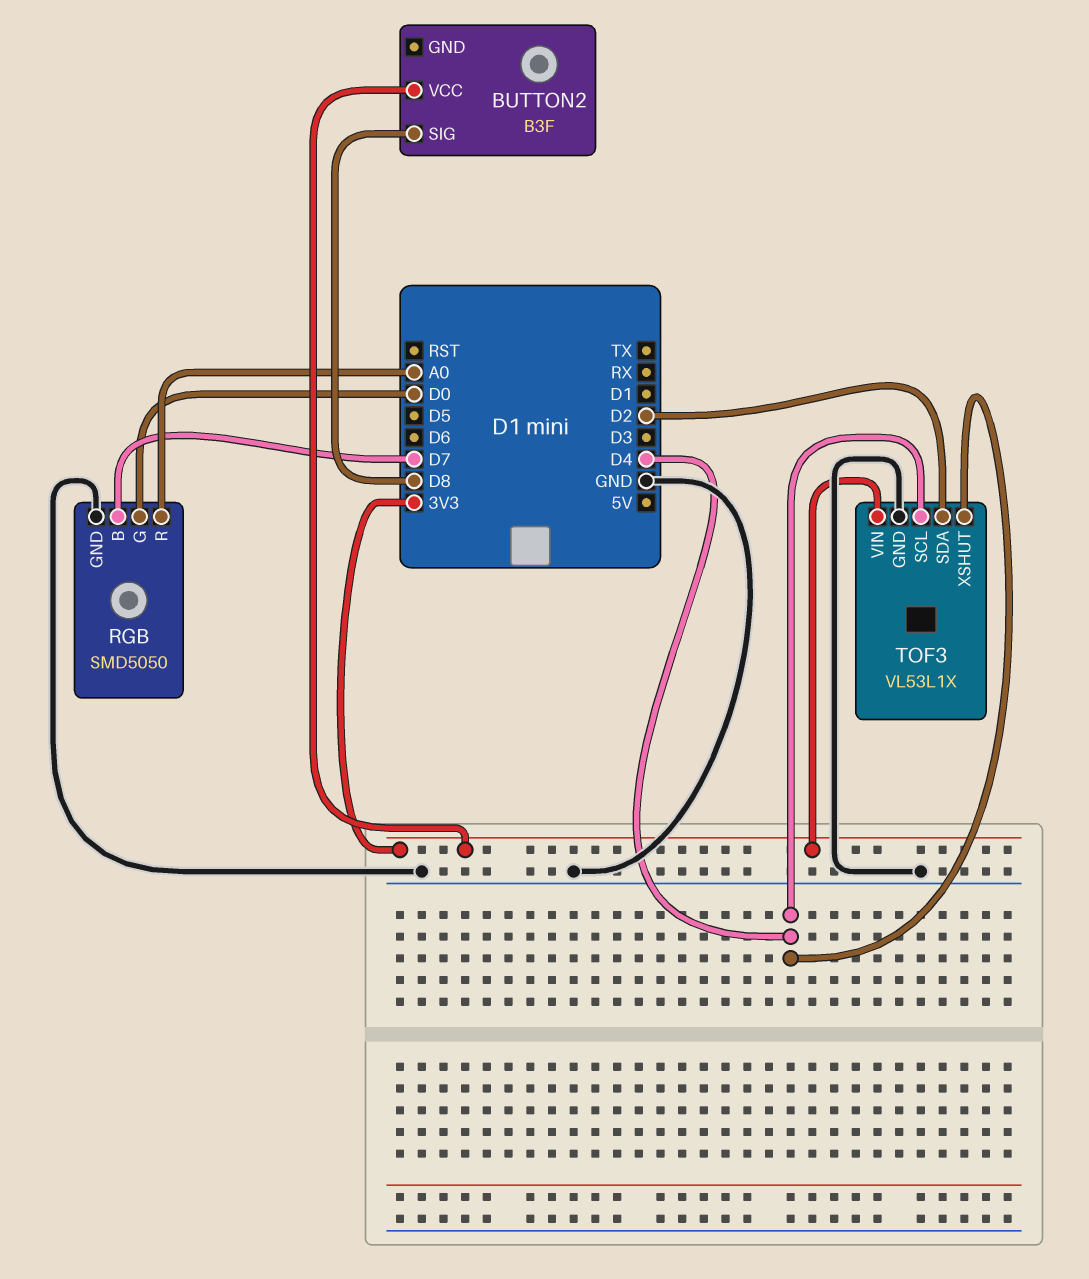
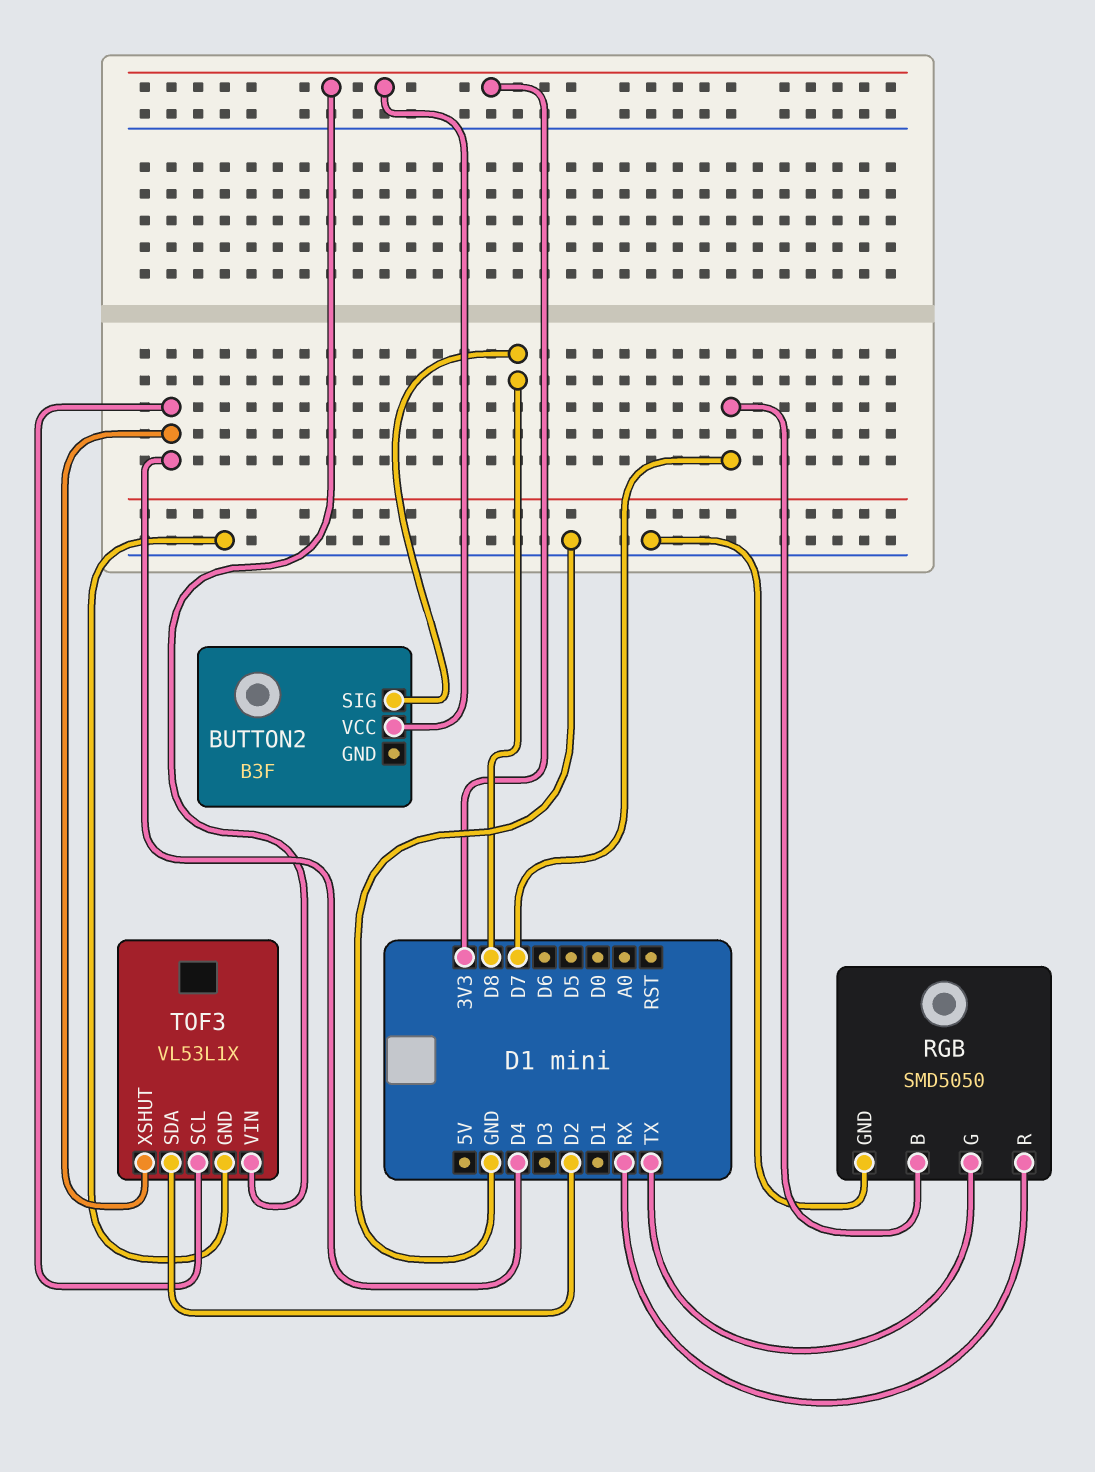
RGB pin G: D0 -> TX
RGB pin R: A0 -> RX

